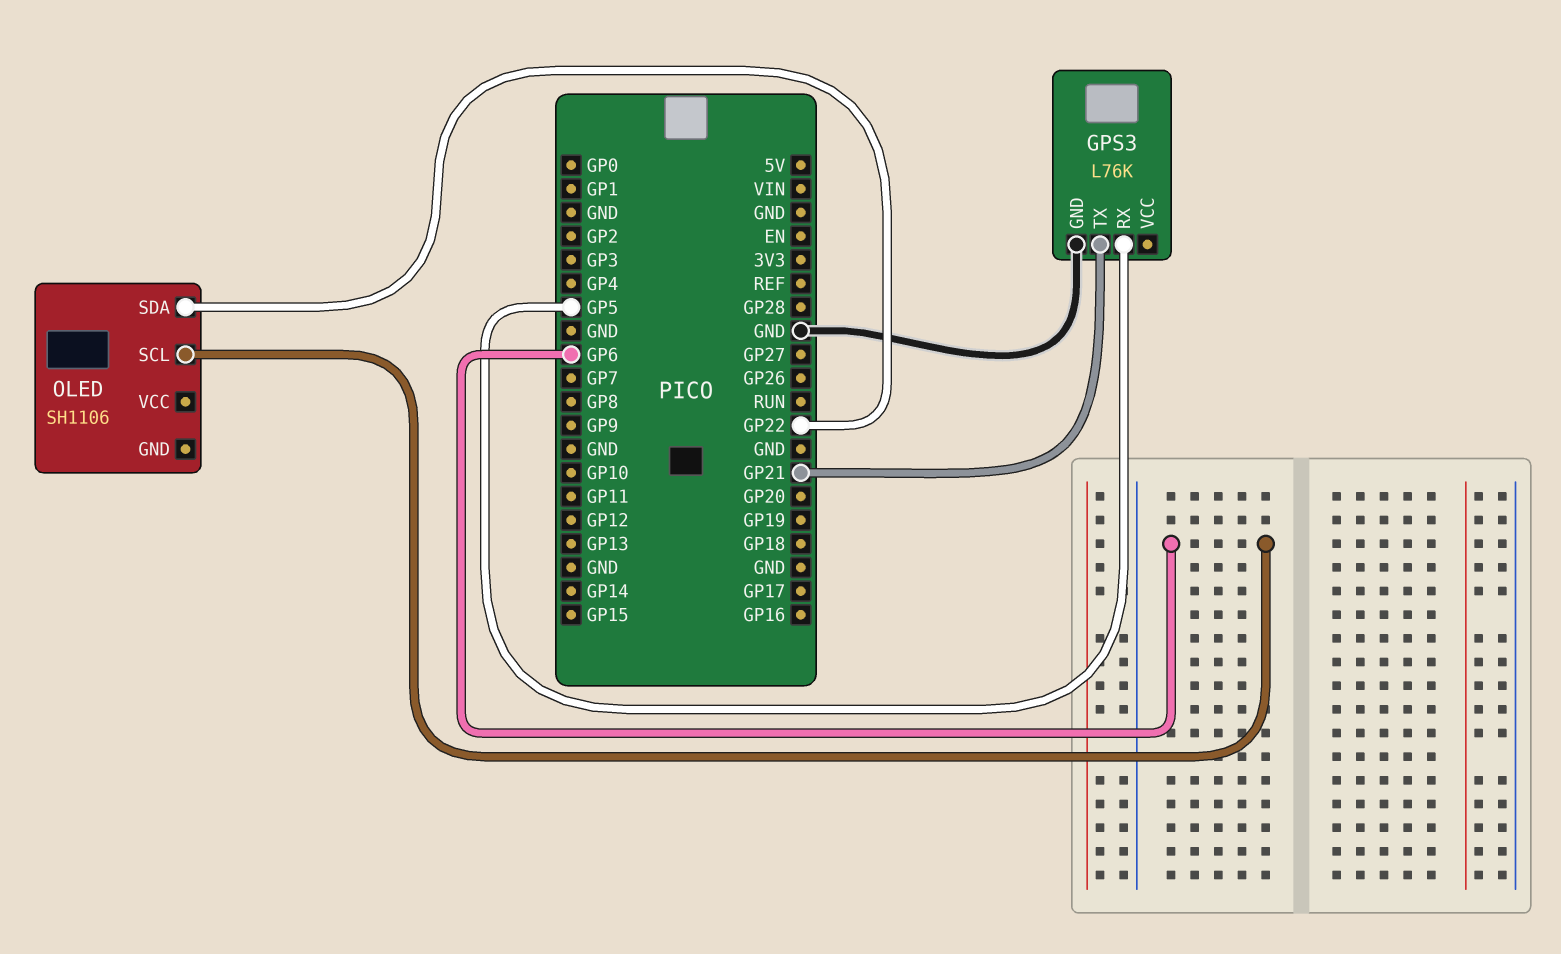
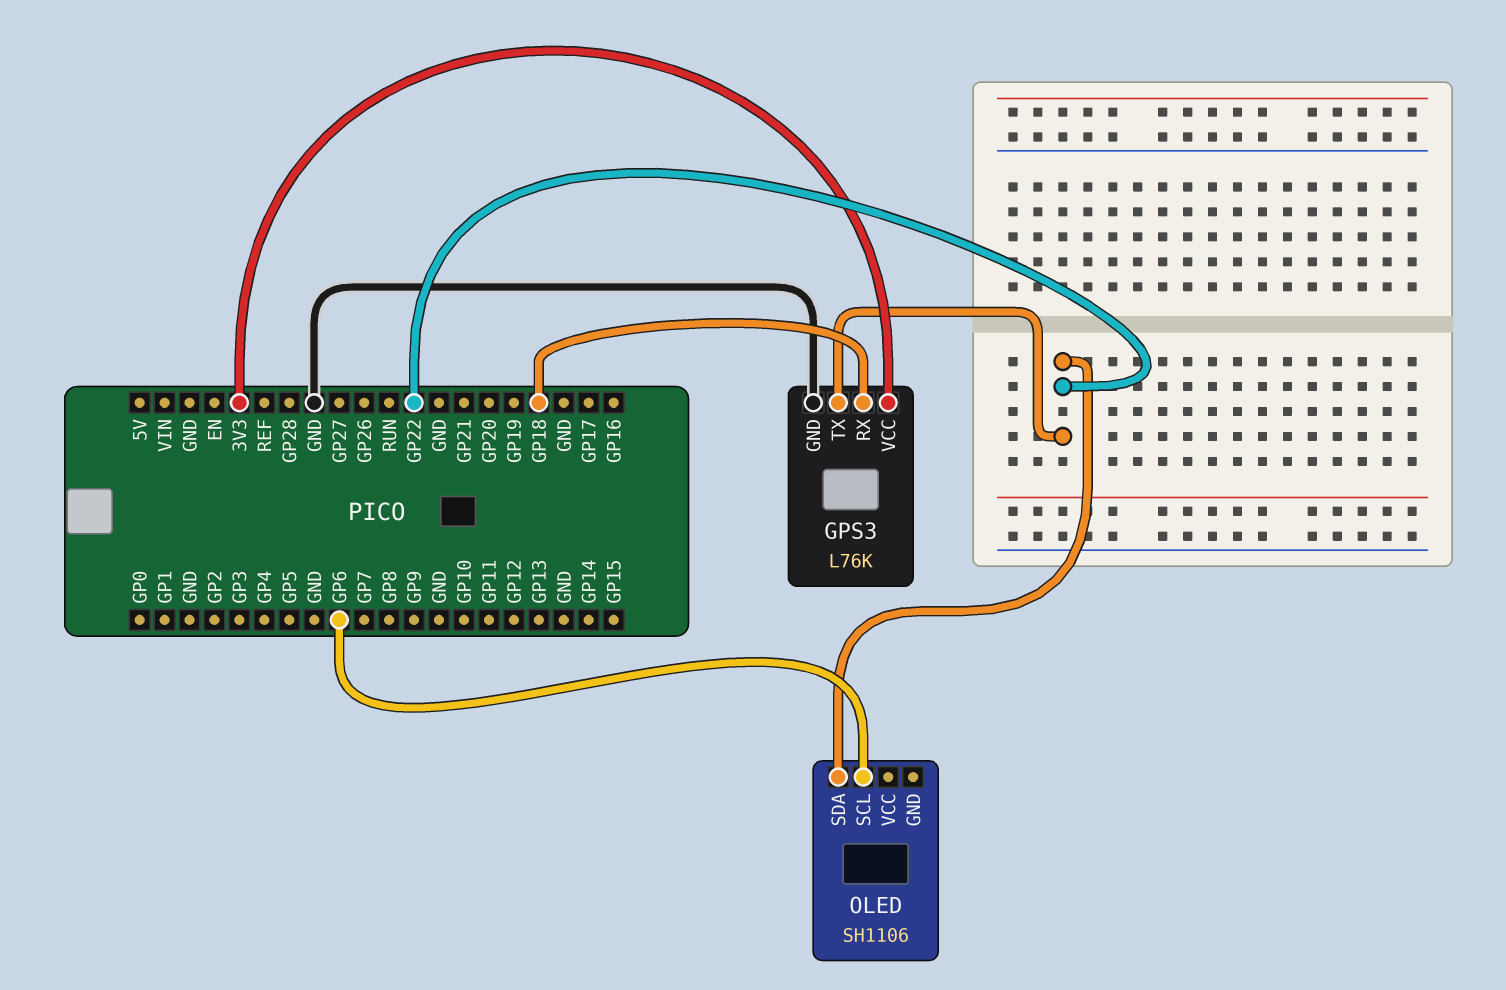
GPS3 pin RX: GP5 -> GP18
GPS3 pin TX: GP21 -> GP22
GPS3 pin VCC: none -> 3V3

